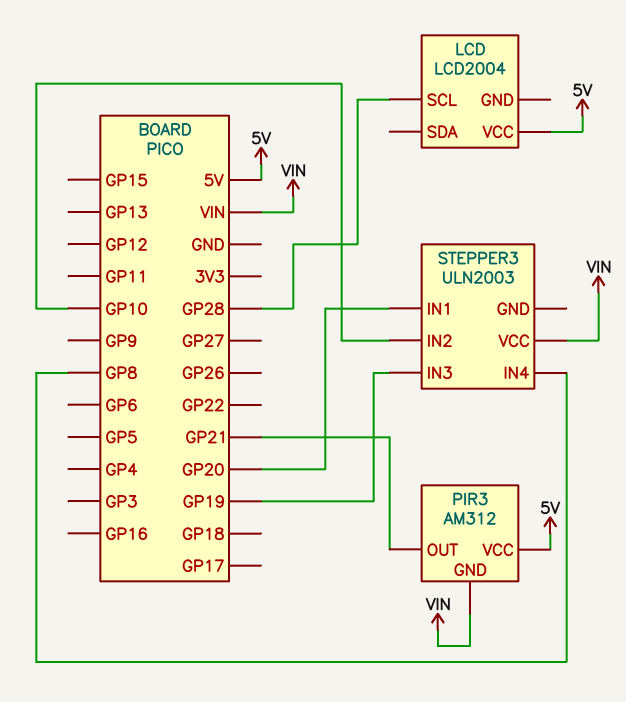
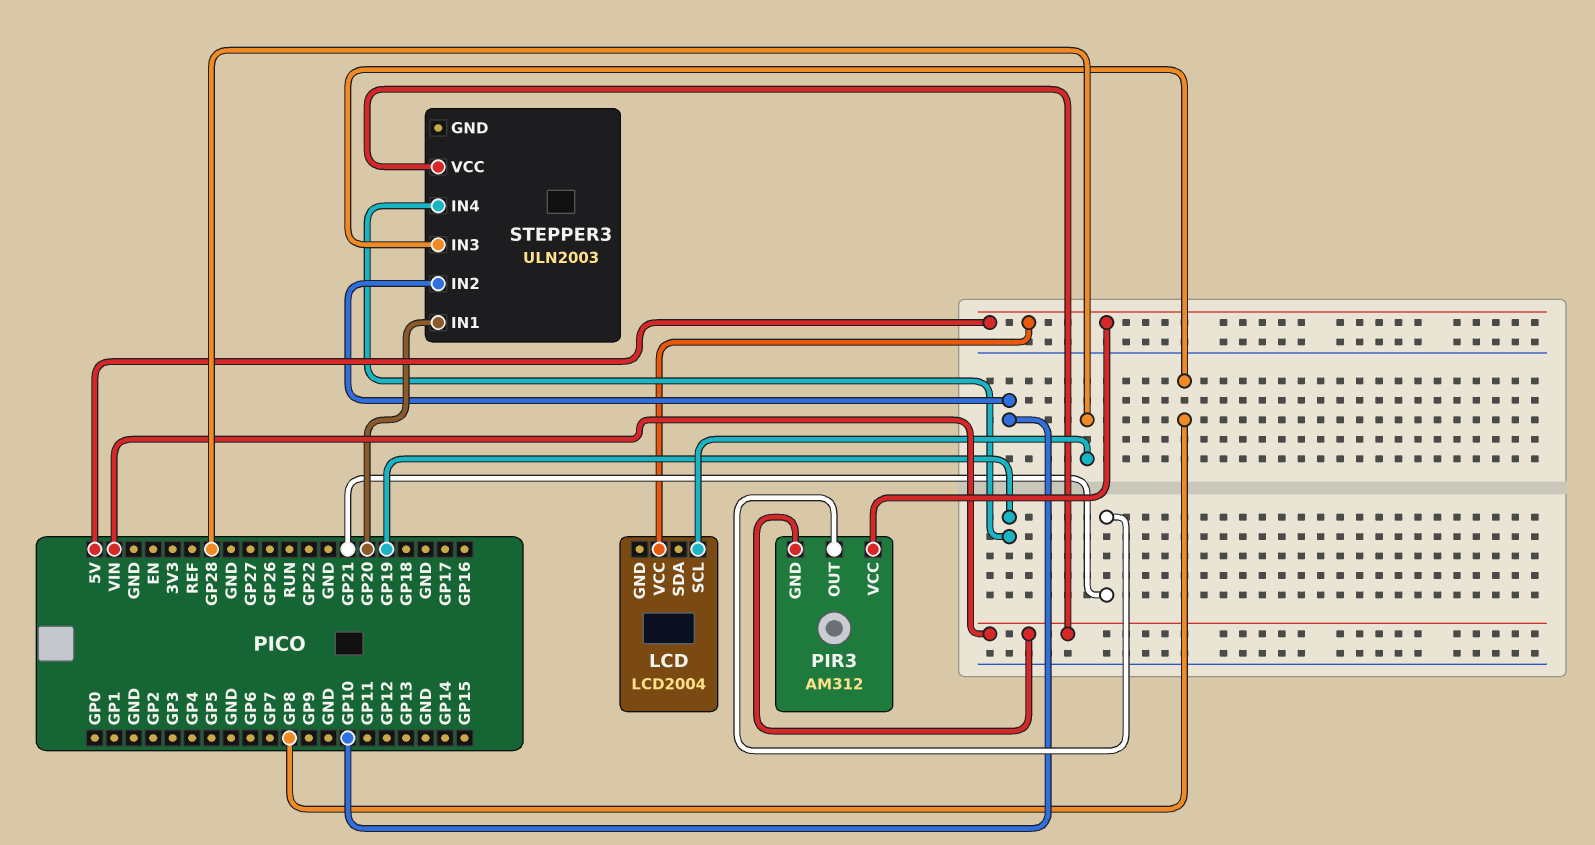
STEPPER3 pin IN3: GP19 -> GP8
STEPPER3 pin IN4: GP8 -> GP19

